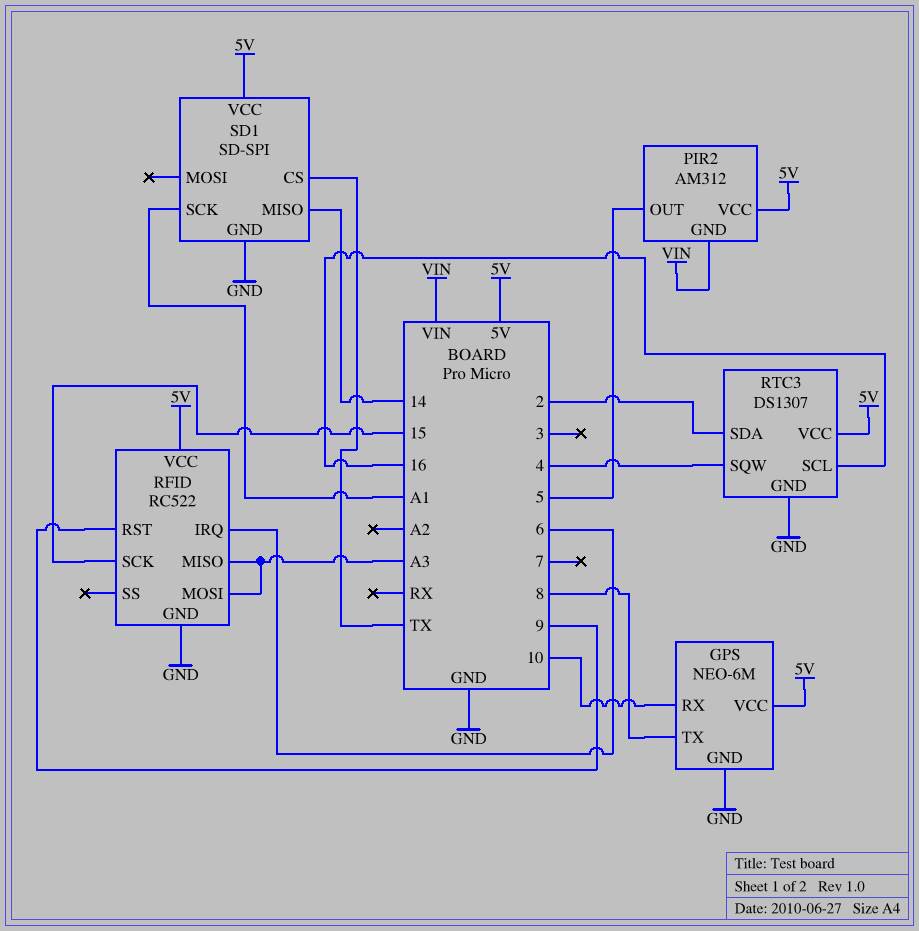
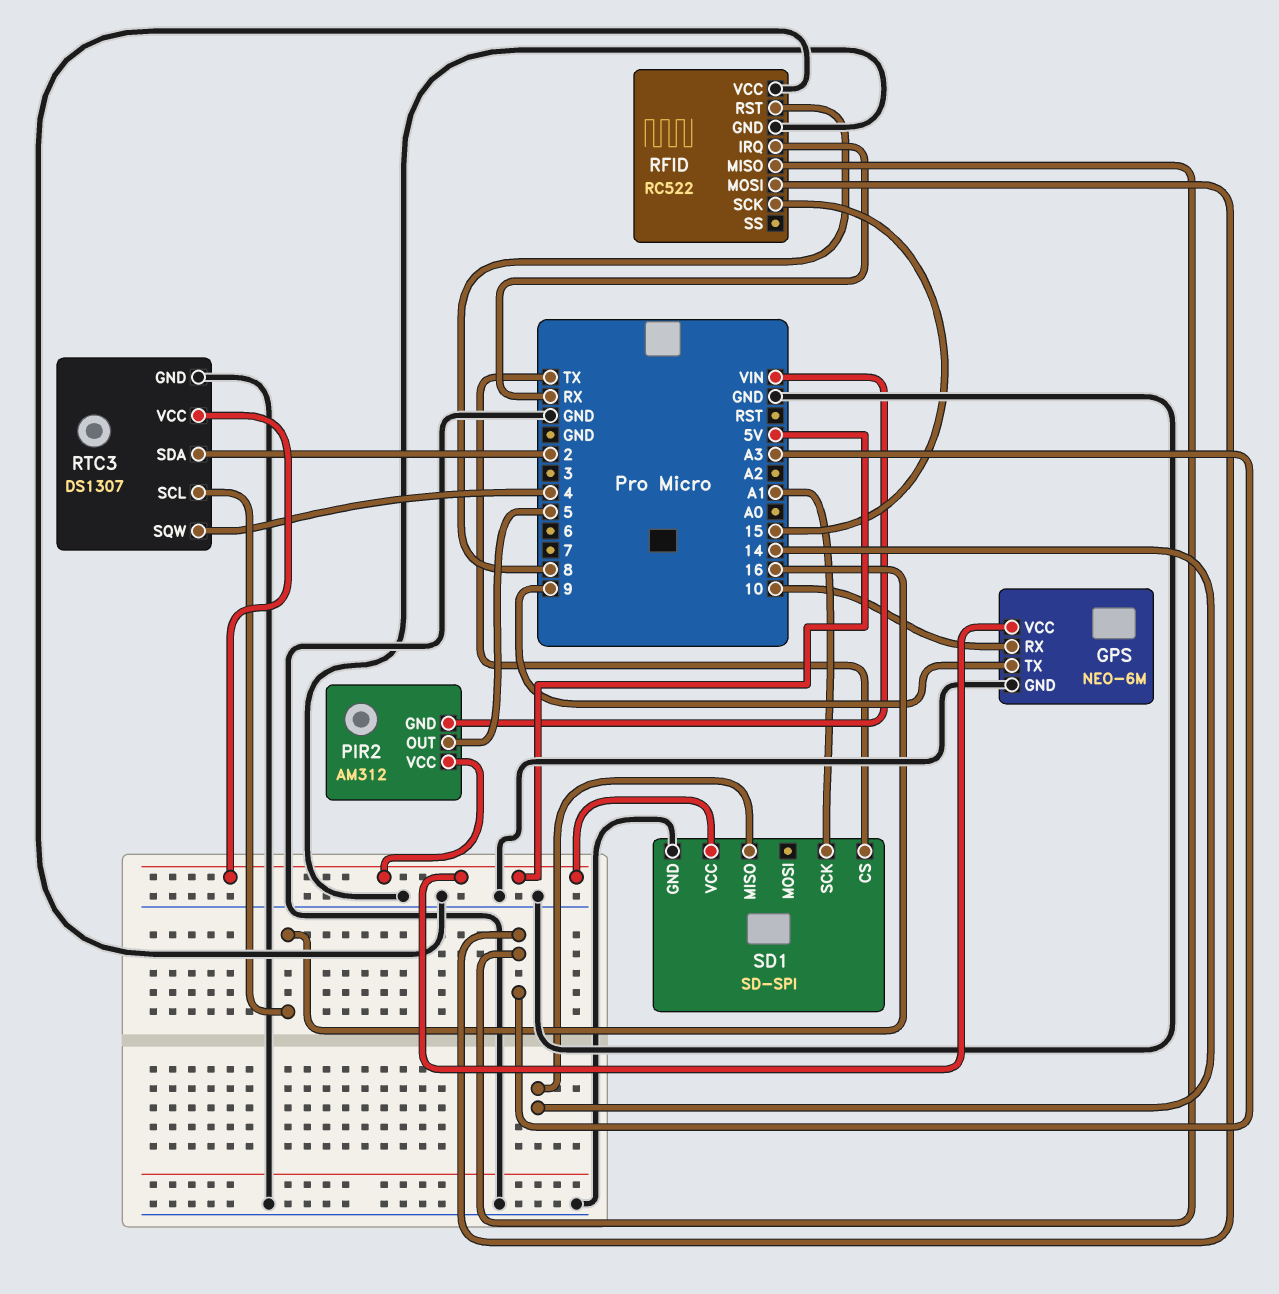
GPS pin TX: 8 -> 9
RFID pin IRQ: 6 -> RX
RFID pin RST: 9 -> 8
RFID pin VCC: 5V -> GND

